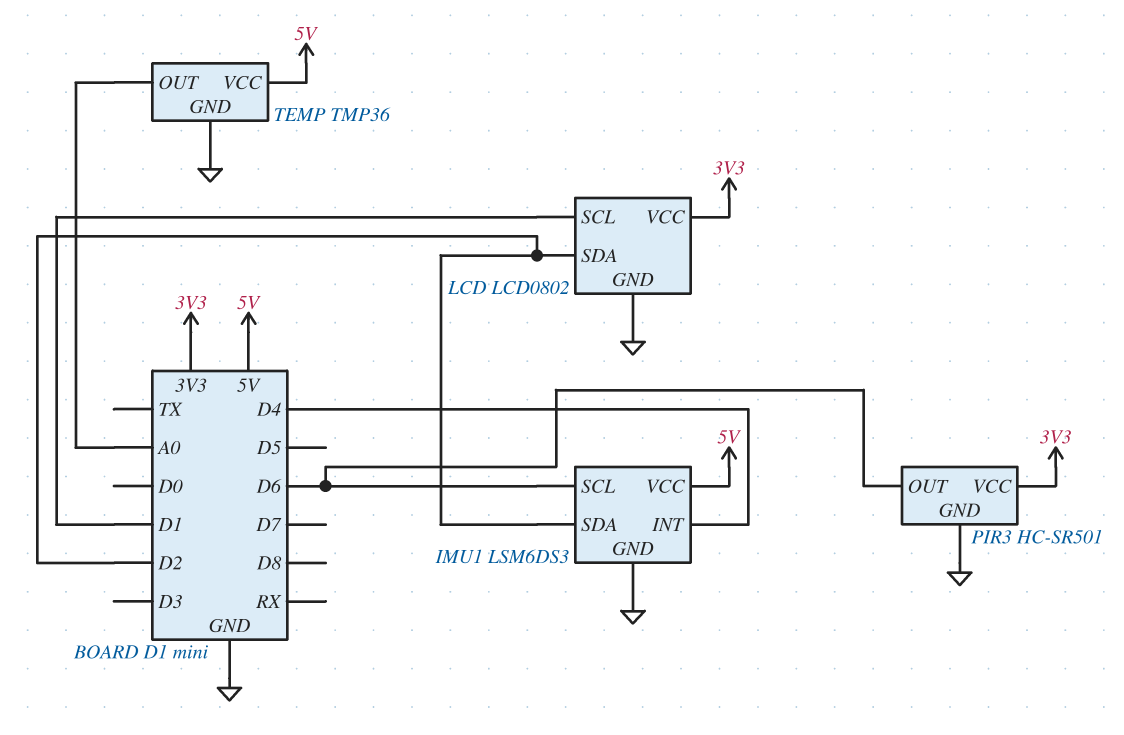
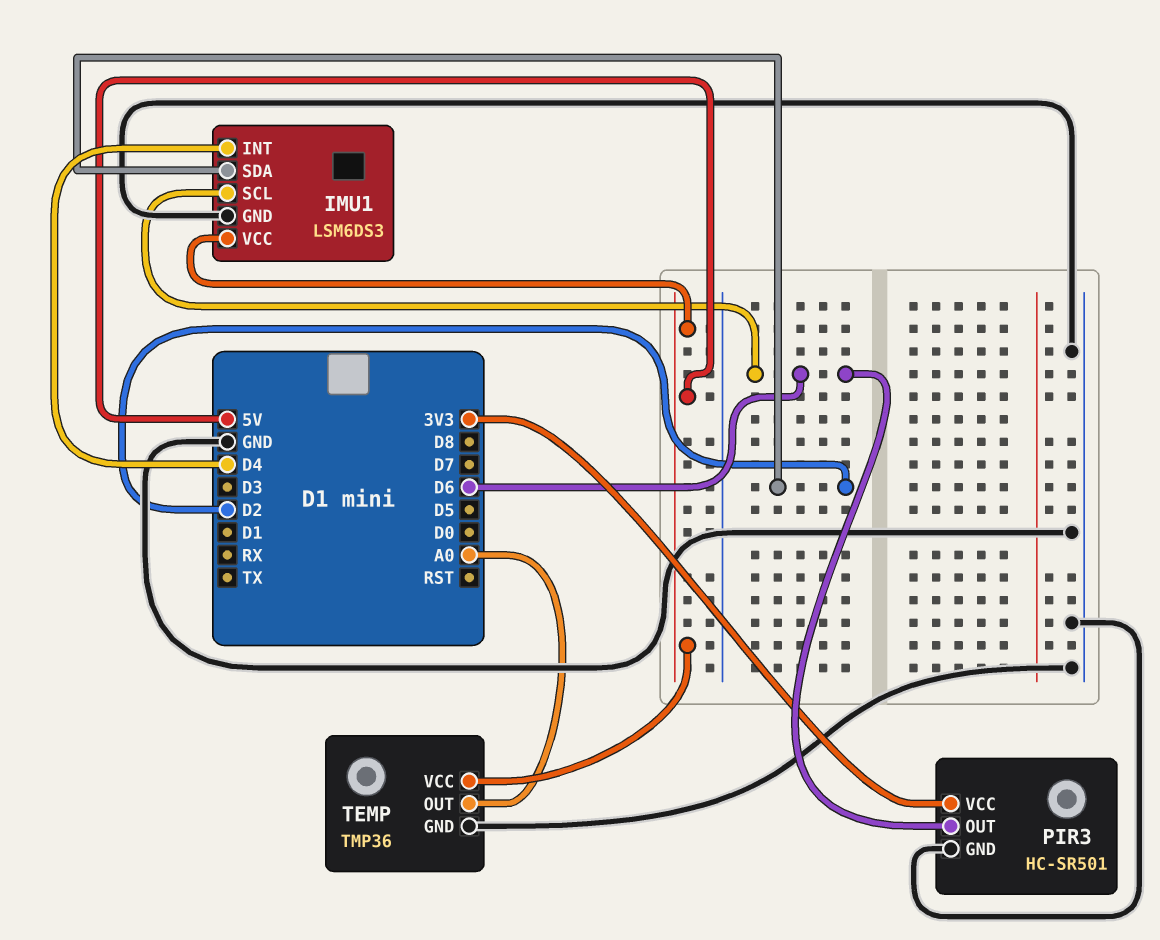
LCD: LCD0802 -> none
LCD pin GND: GND -> none
LCD pin SCL: D1 -> none
LCD pin SDA: D2 -> none
LCD pin VCC: 3V3 -> none

